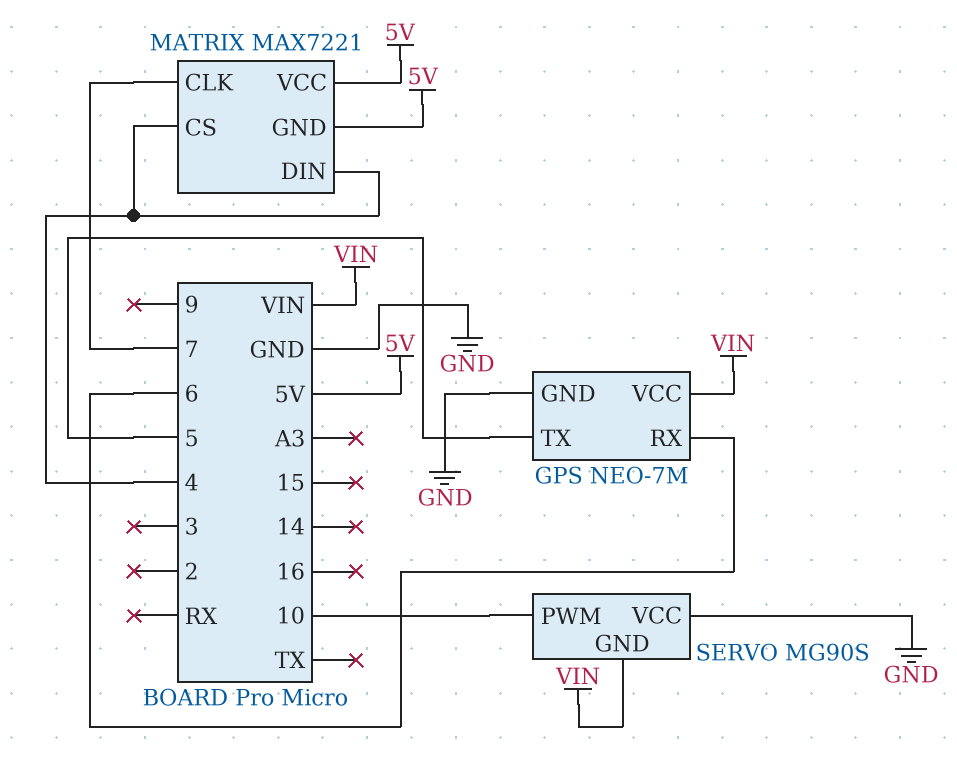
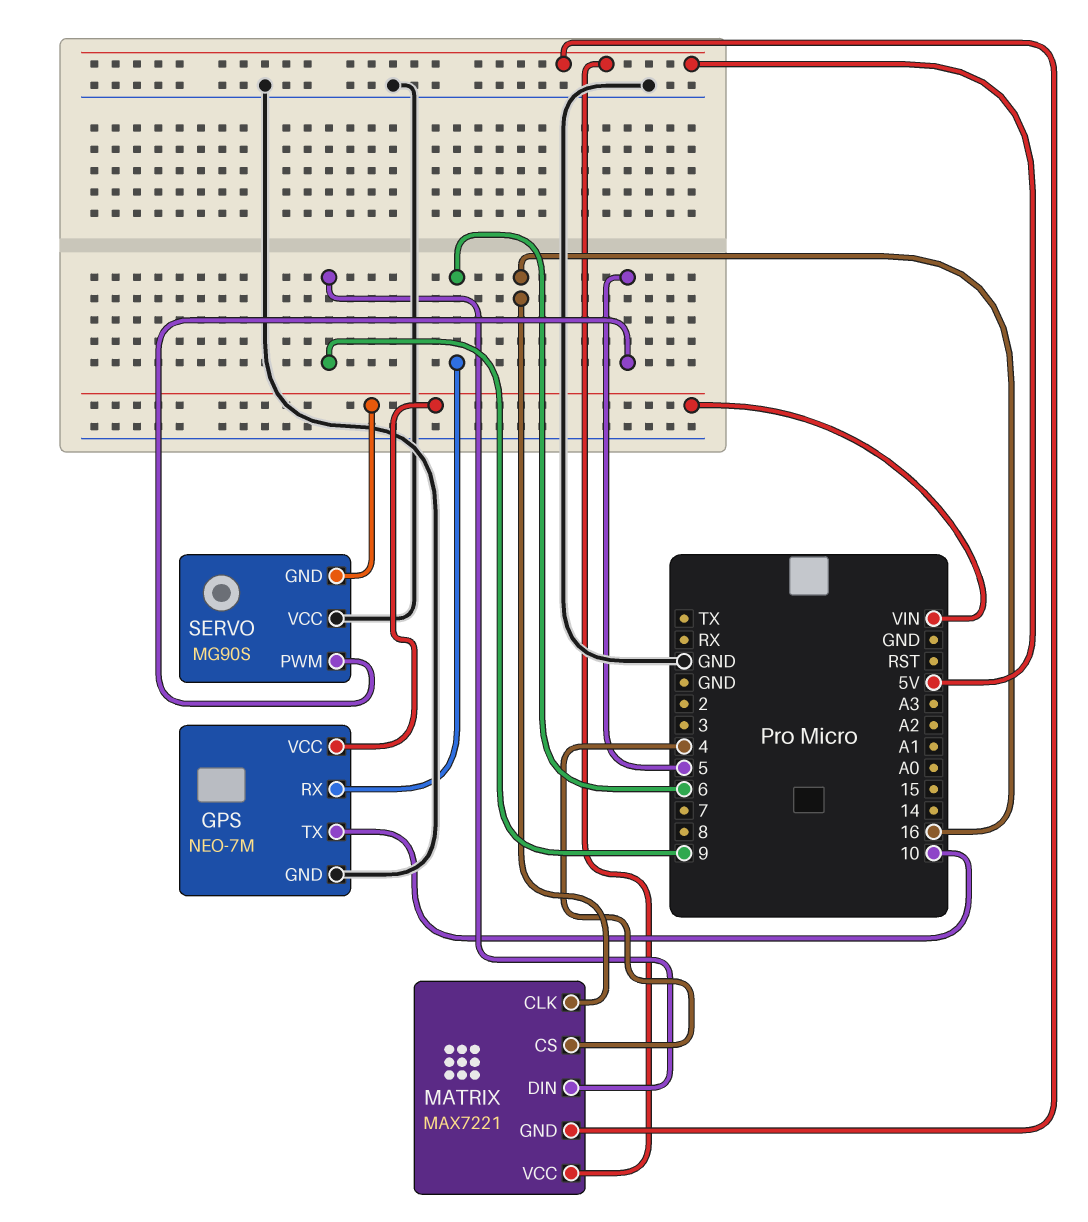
GPS pin TX: 5 -> 10
MATRIX pin CLK: 7 -> 16
MATRIX pin DIN: 4 -> 9
SERVO pin PWM: 10 -> 5

